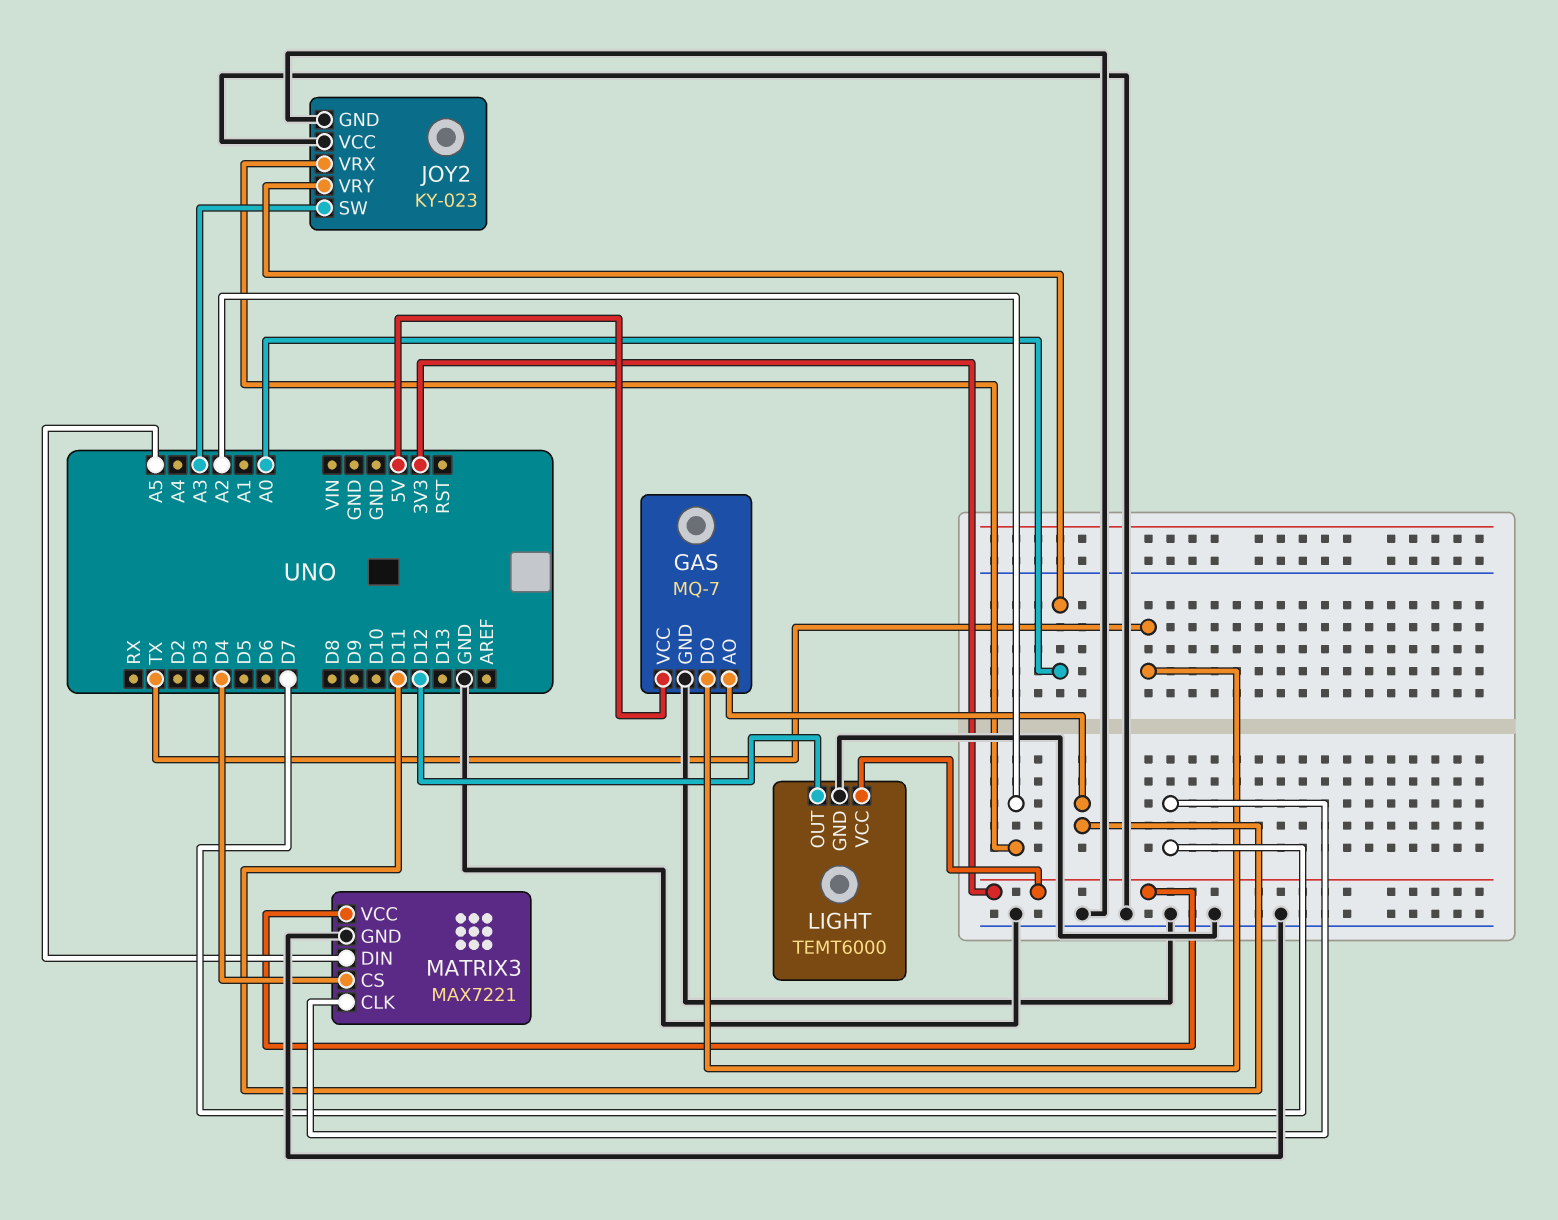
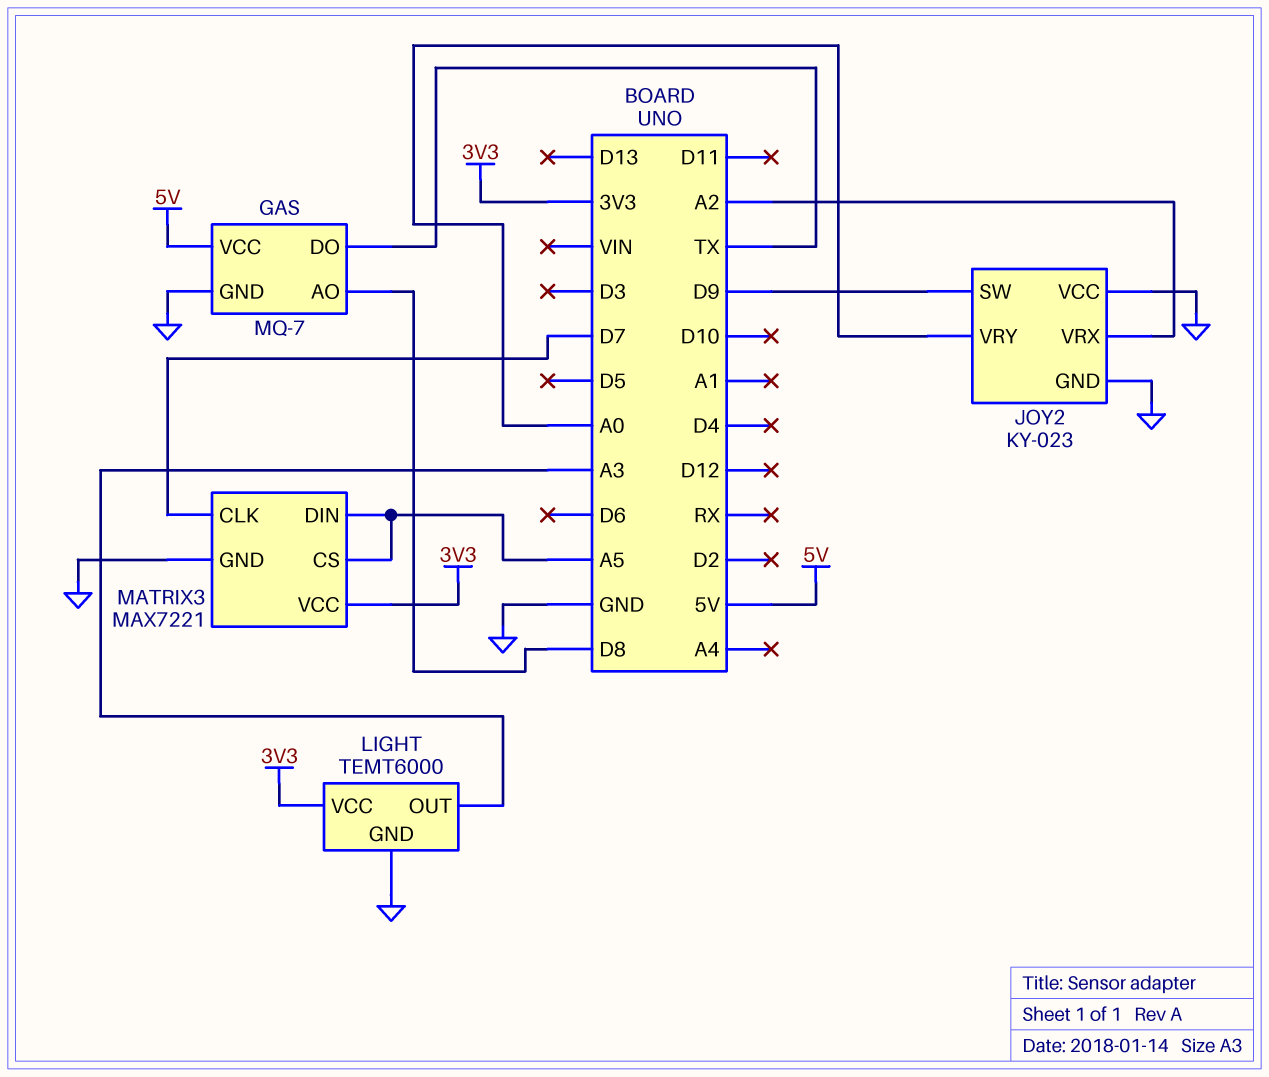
GAS pin AO: D11 -> D8
JOY2 pin SW: A3 -> D9
LIGHT pin OUT: D12 -> A3
MATRIX3 pin CS: D4 -> A5

